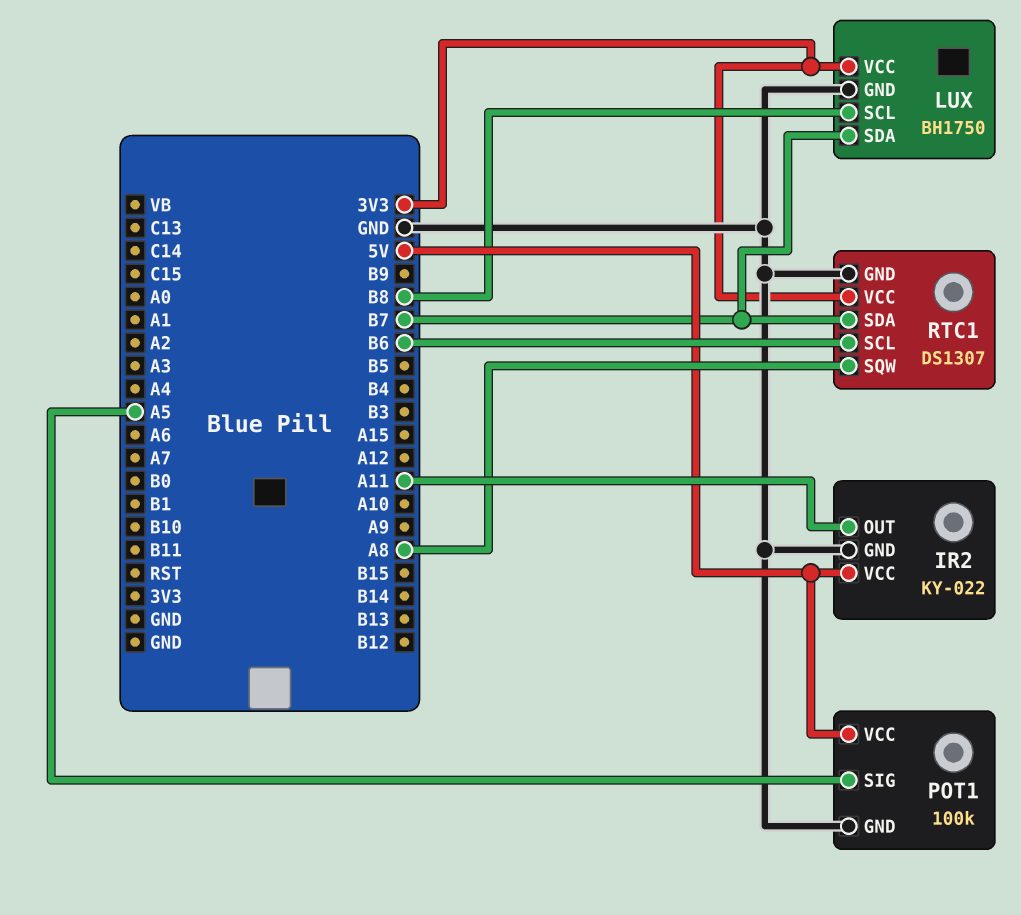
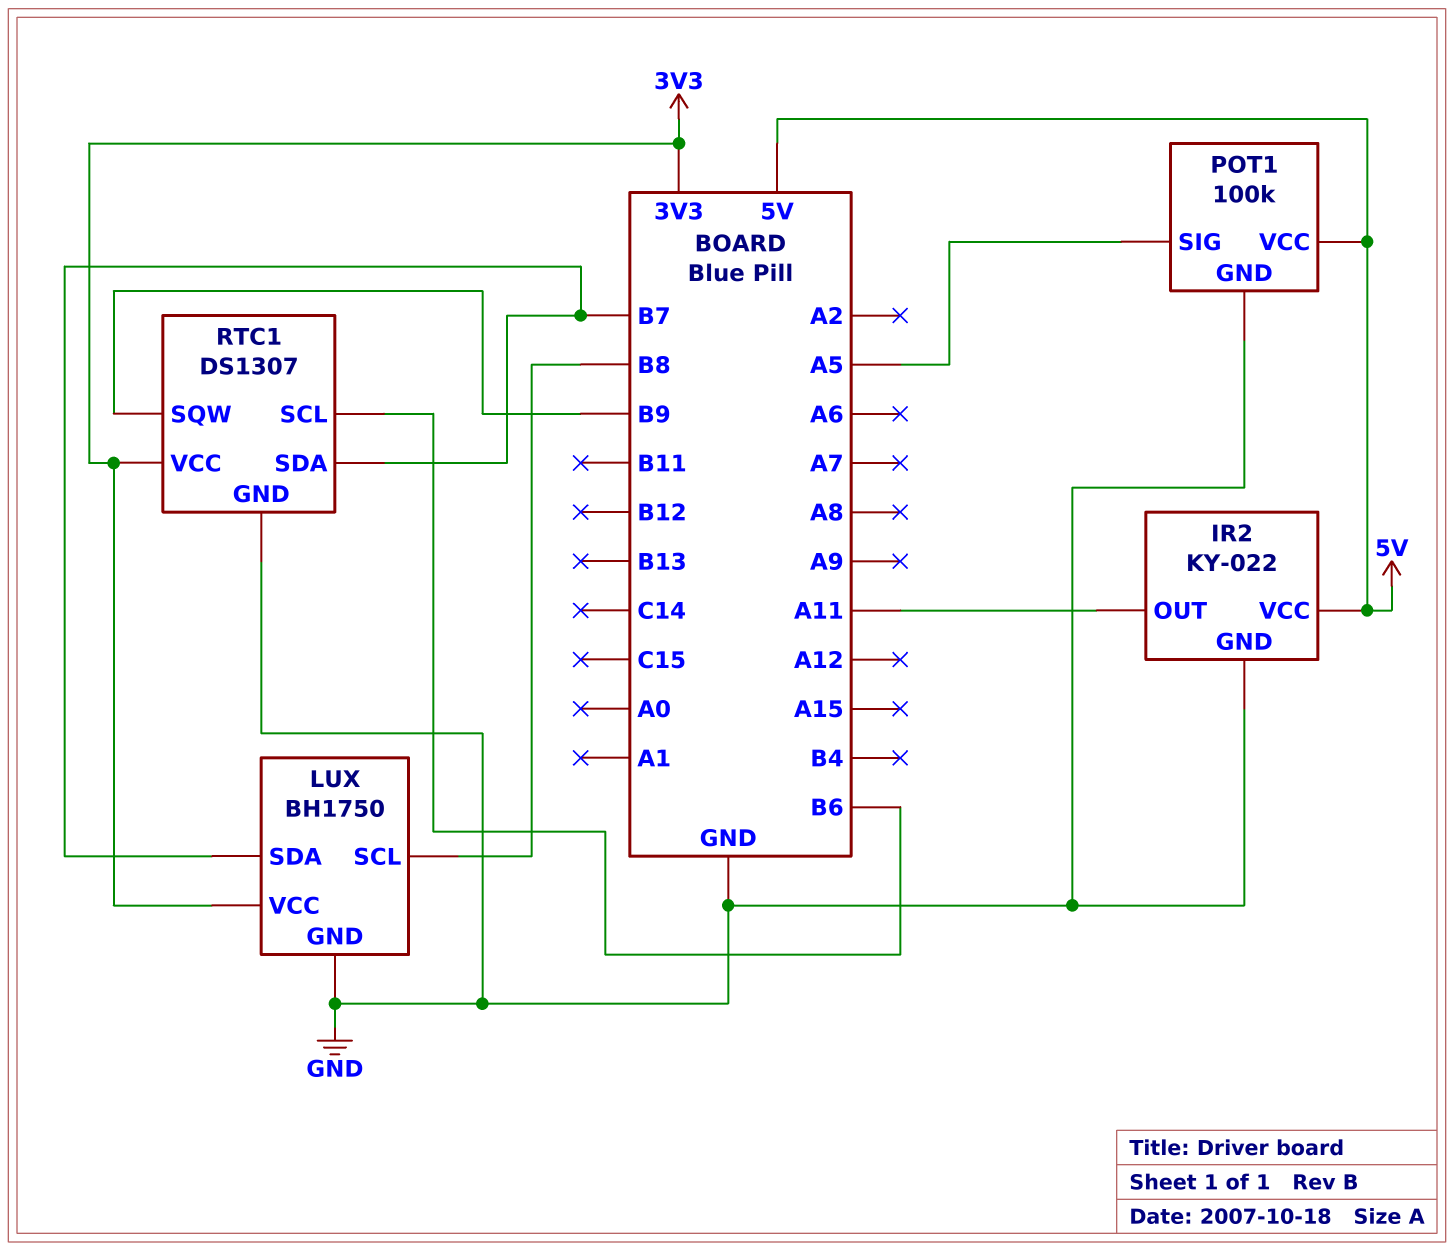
RTC1 pin SQW: A8 -> B9

